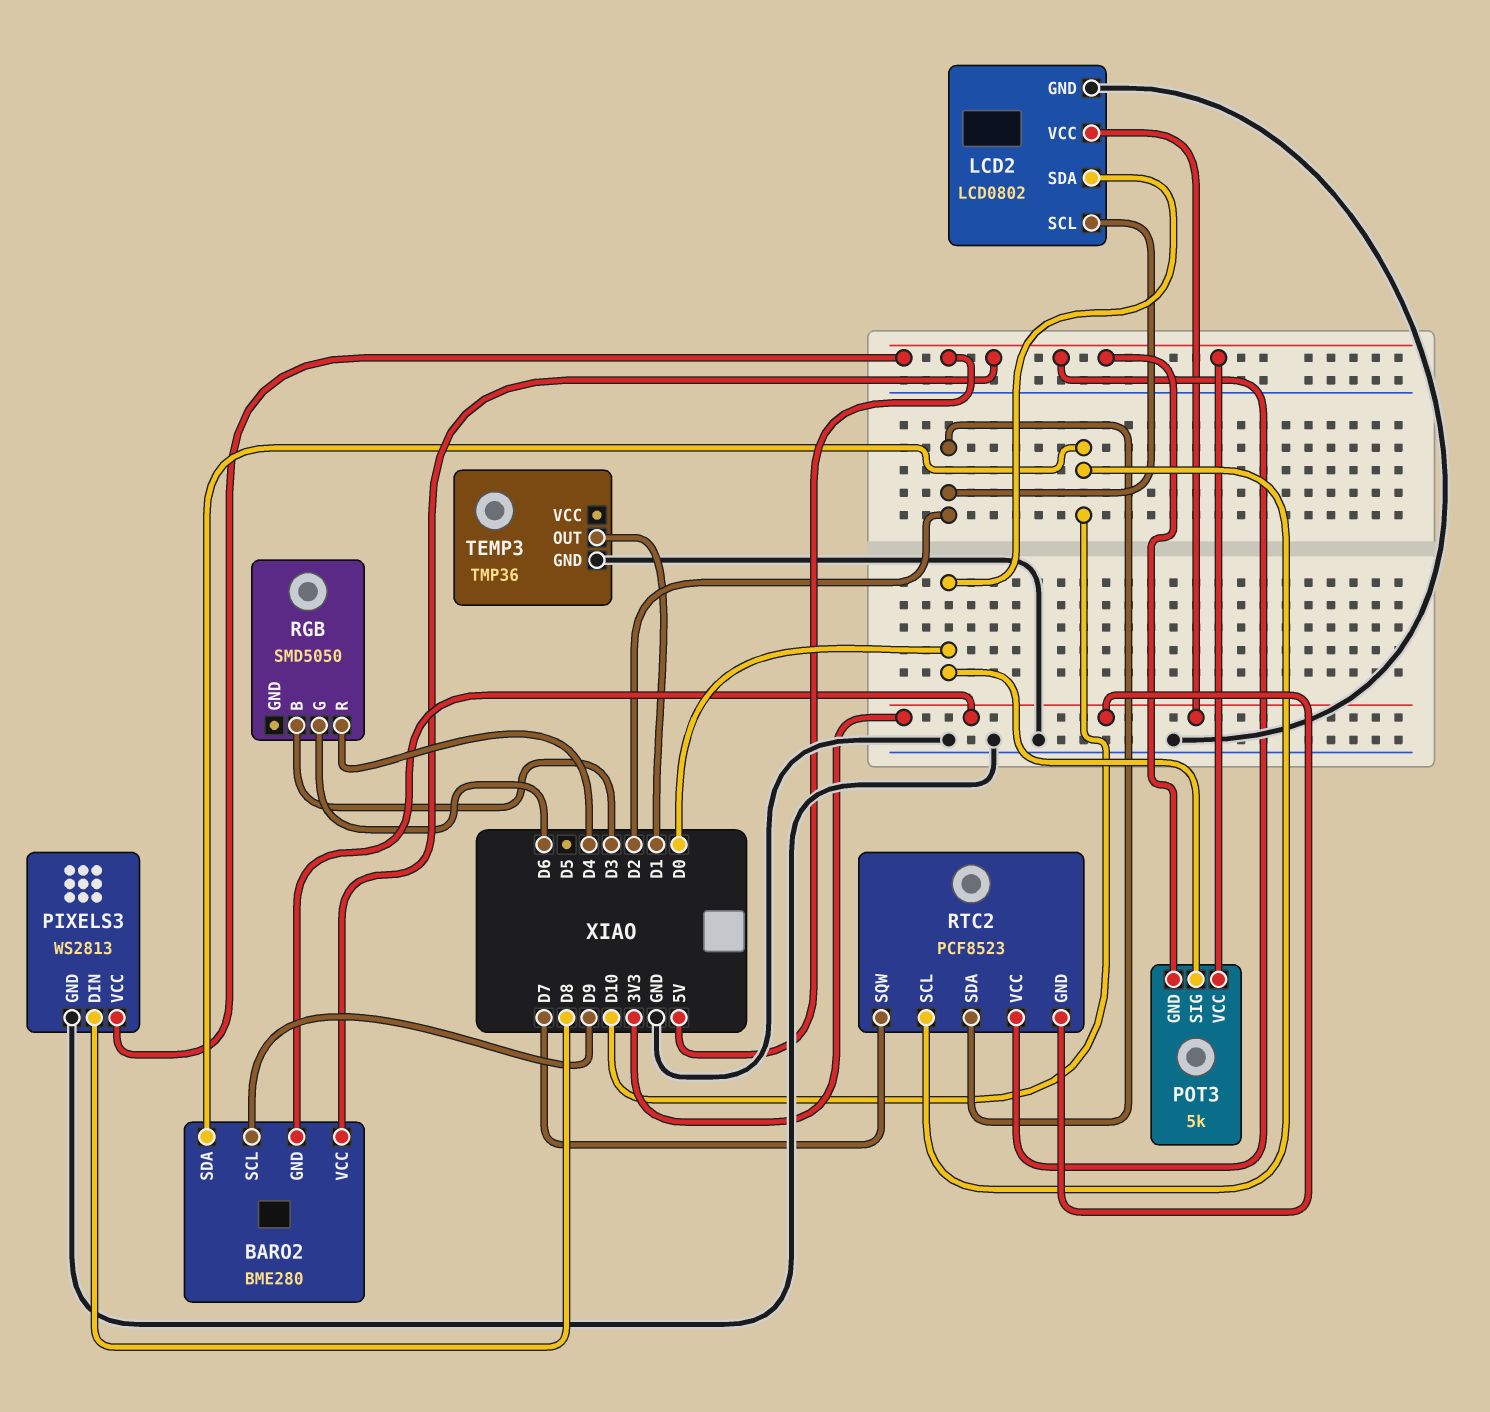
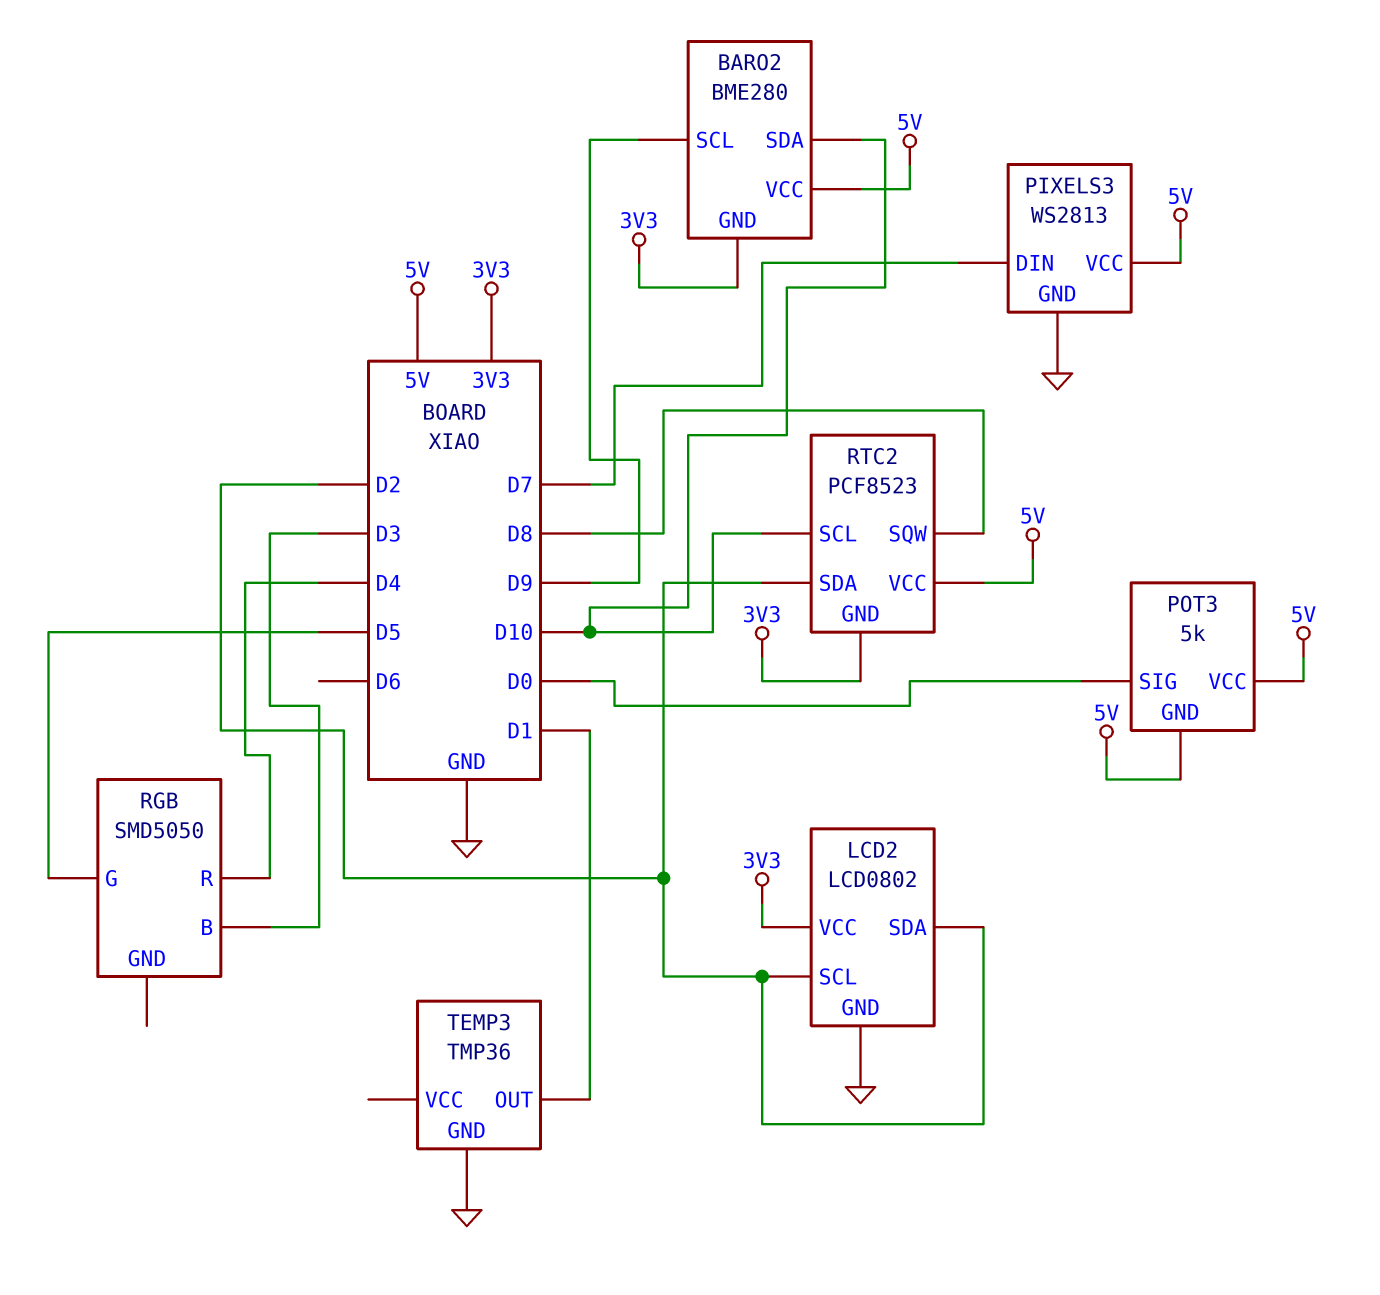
LCD2 pin SDA: D0 -> D2
PIXELS3 pin DIN: D8 -> D7
RGB pin G: D6 -> D5
RTC2 pin SQW: D7 -> D8

